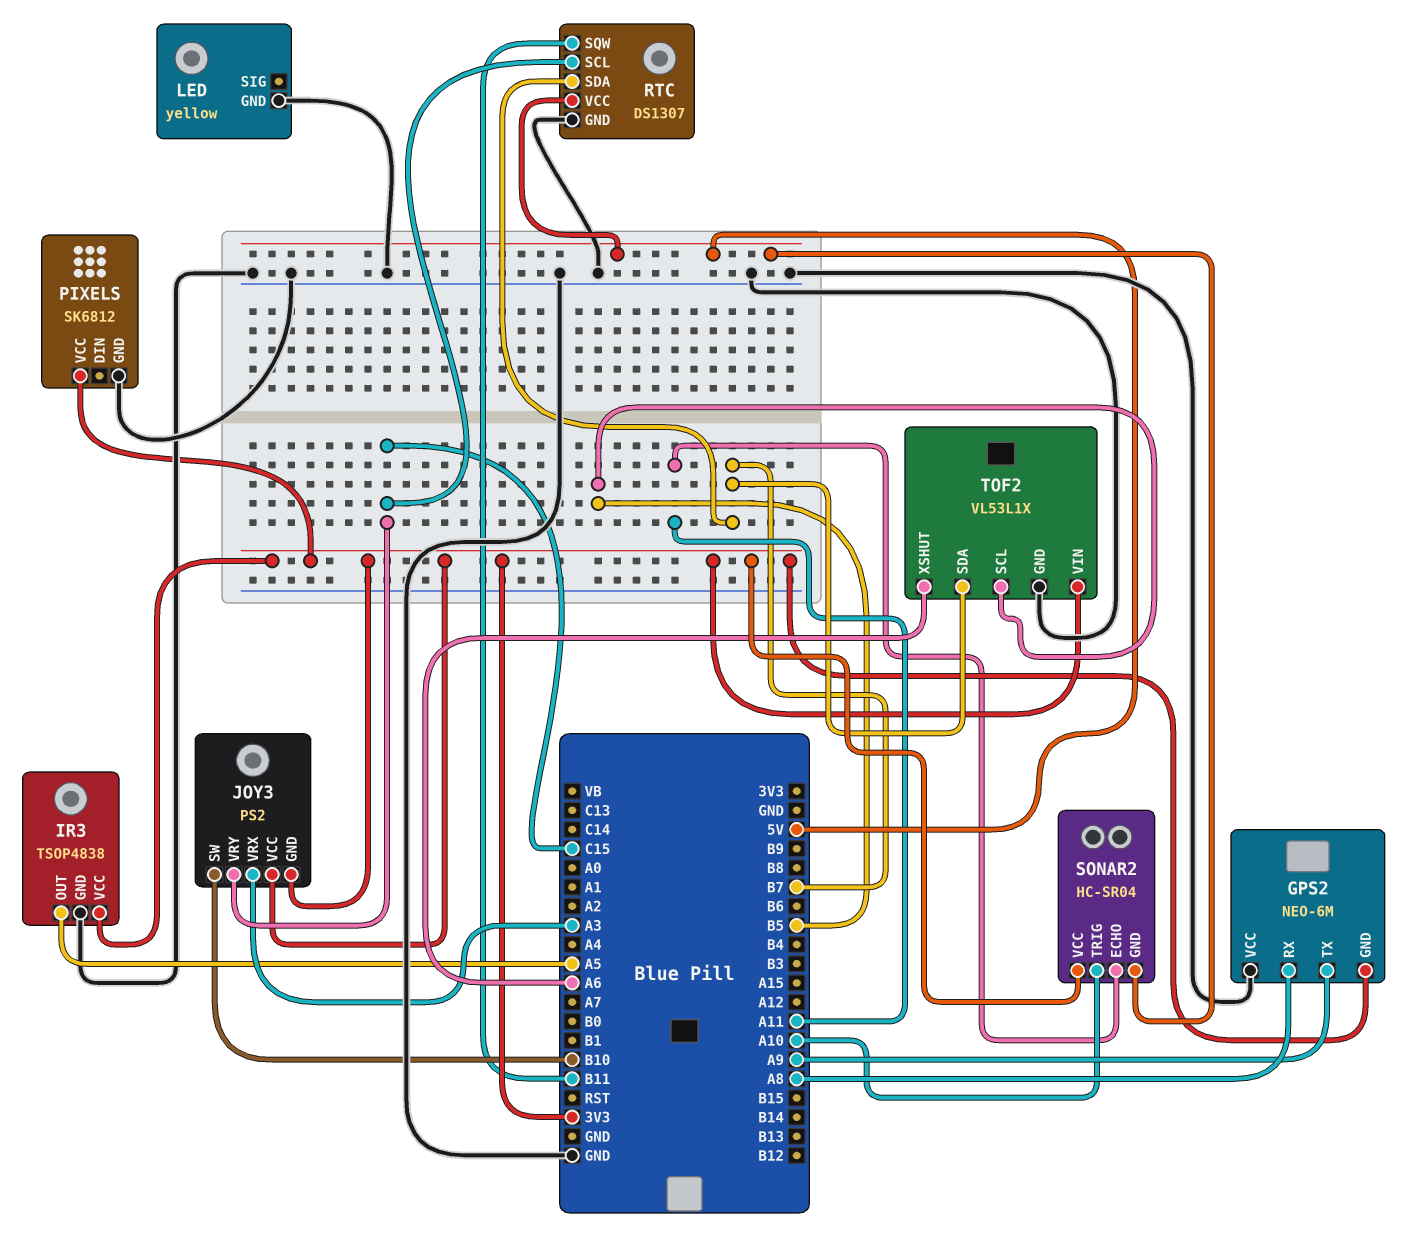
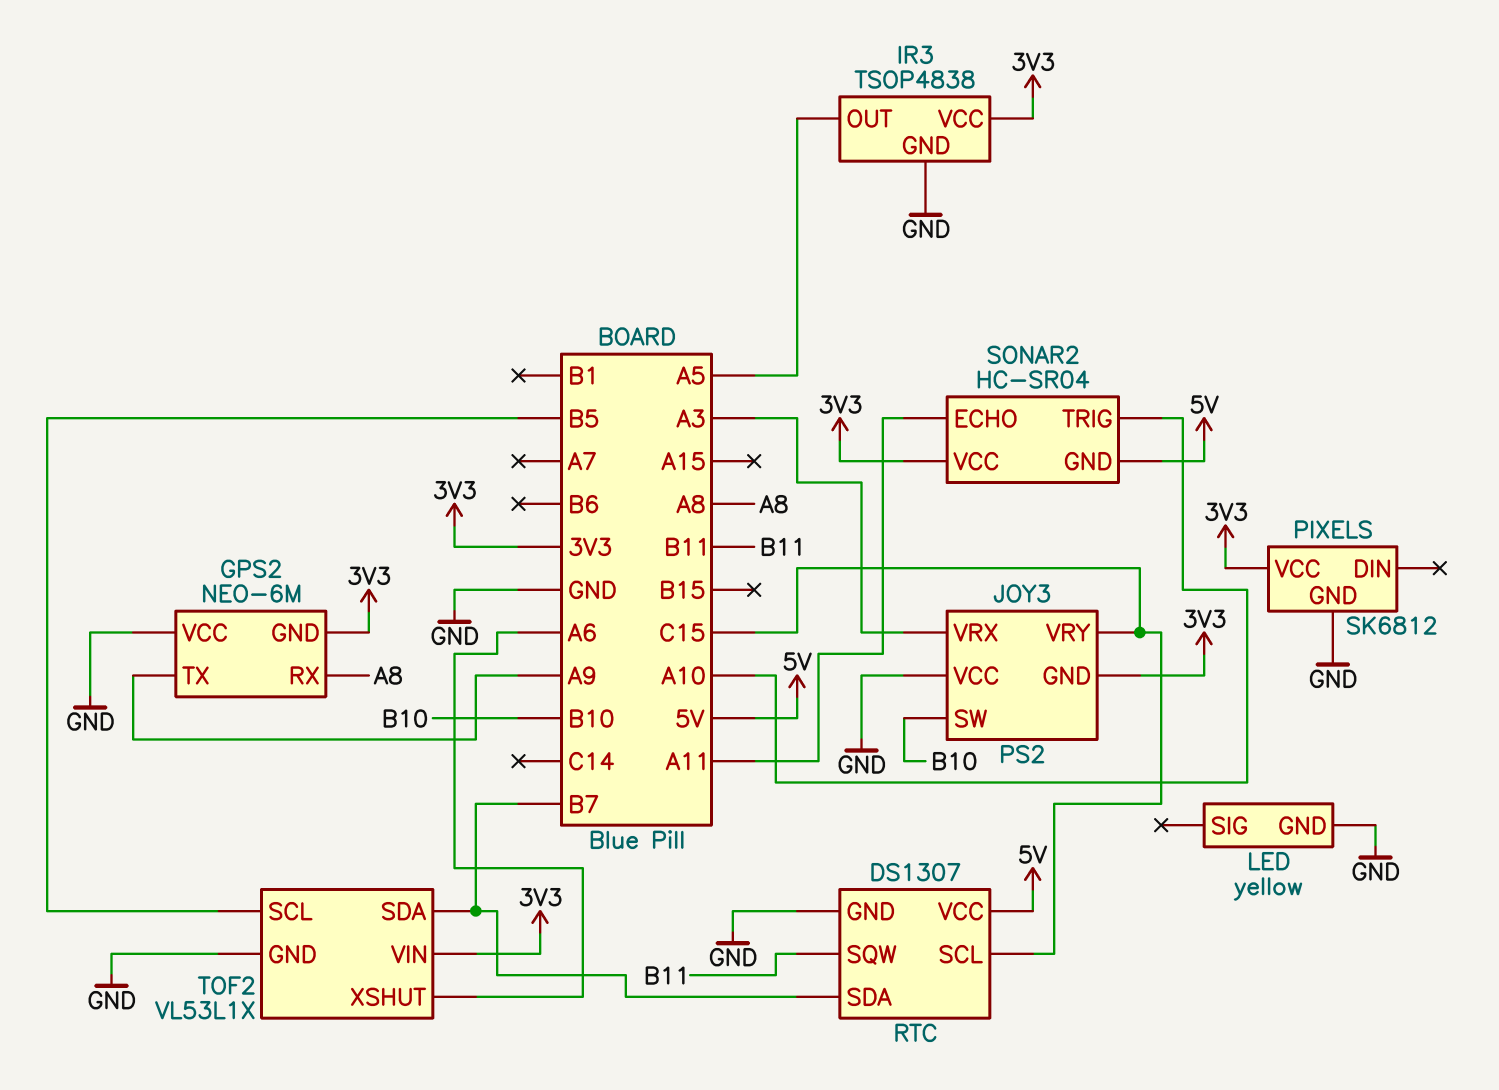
JOY3 pin VCC: 3V3 -> GND

